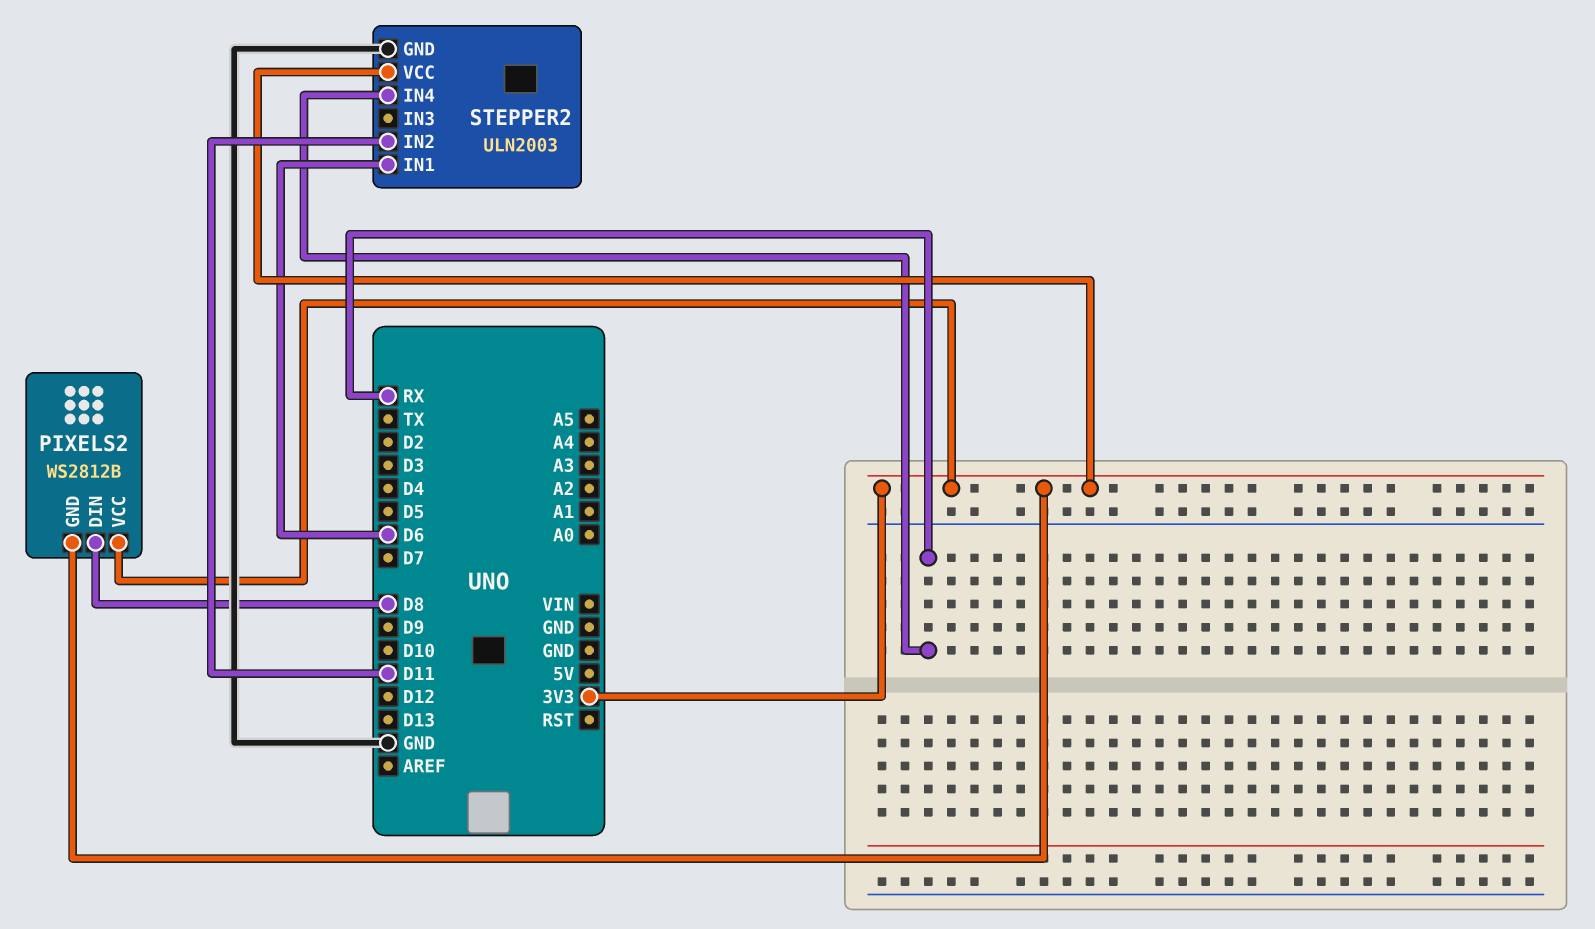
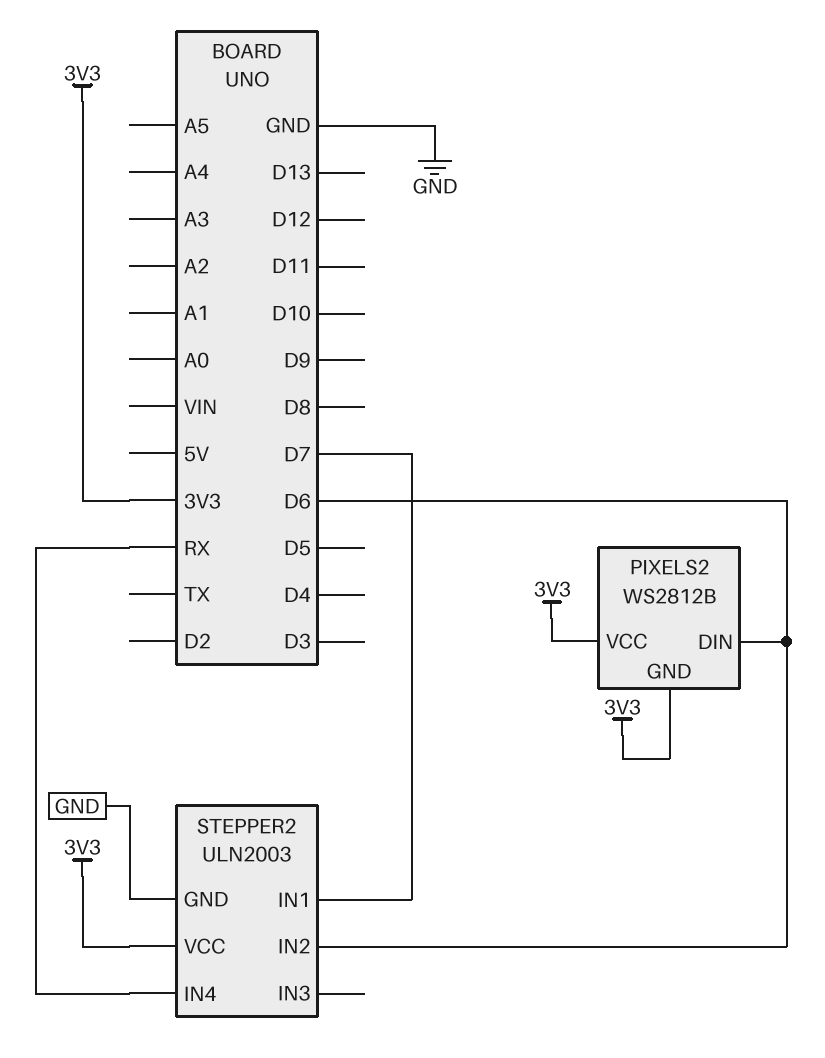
PIXELS2 pin DIN: D8 -> D6
STEPPER2 pin IN1: D6 -> D7
STEPPER2 pin IN2: D11 -> D6

